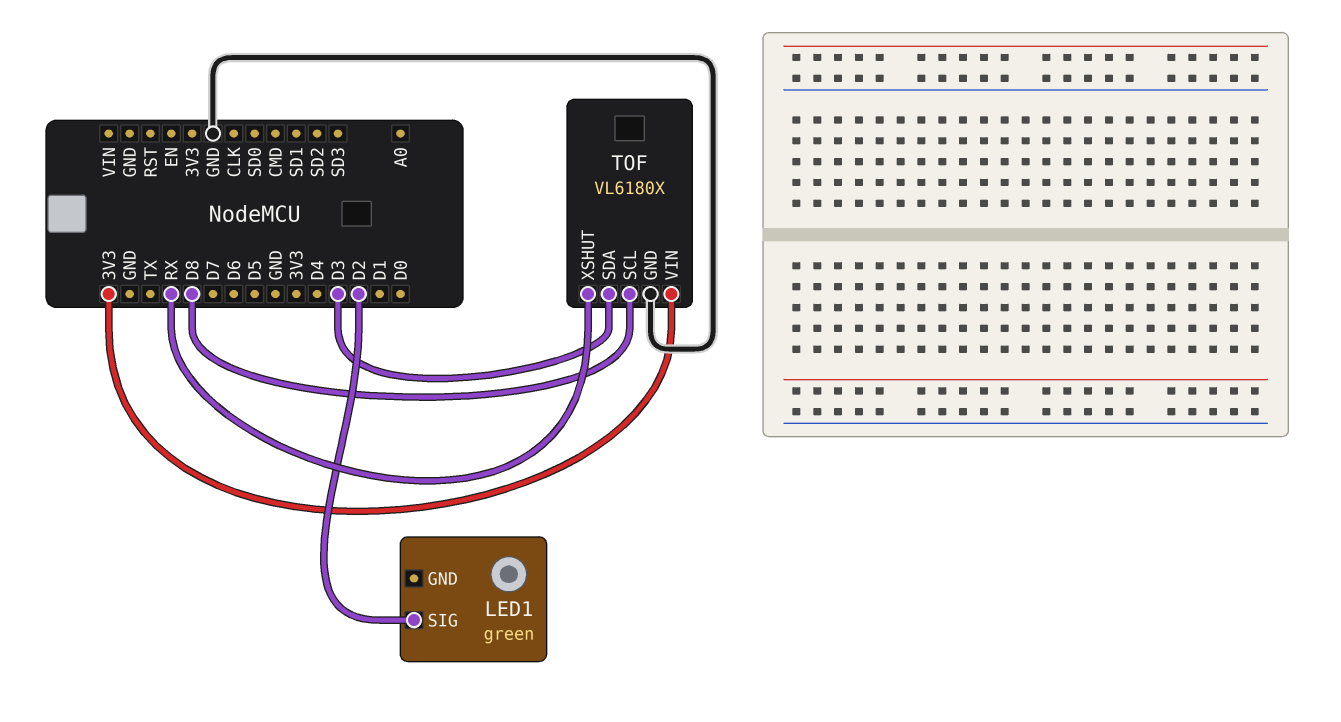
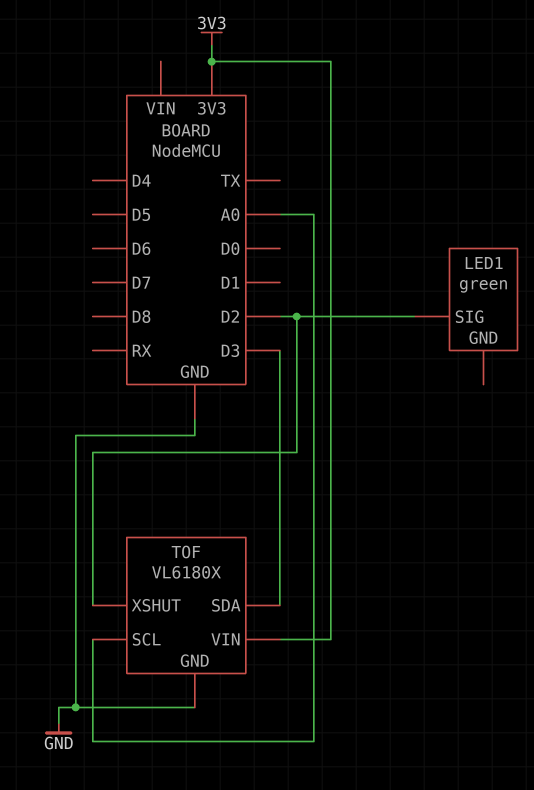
TOF pin SCL: D8 -> A0
TOF pin XSHUT: RX -> D2

